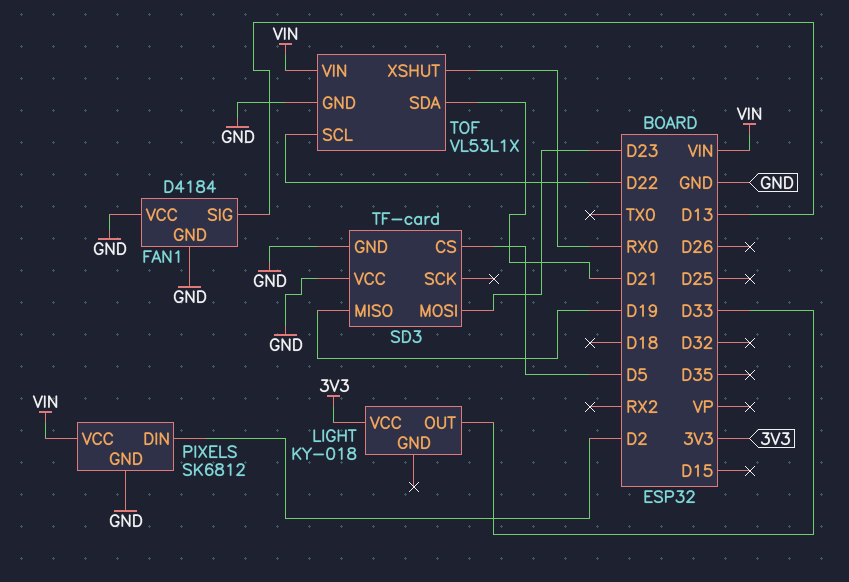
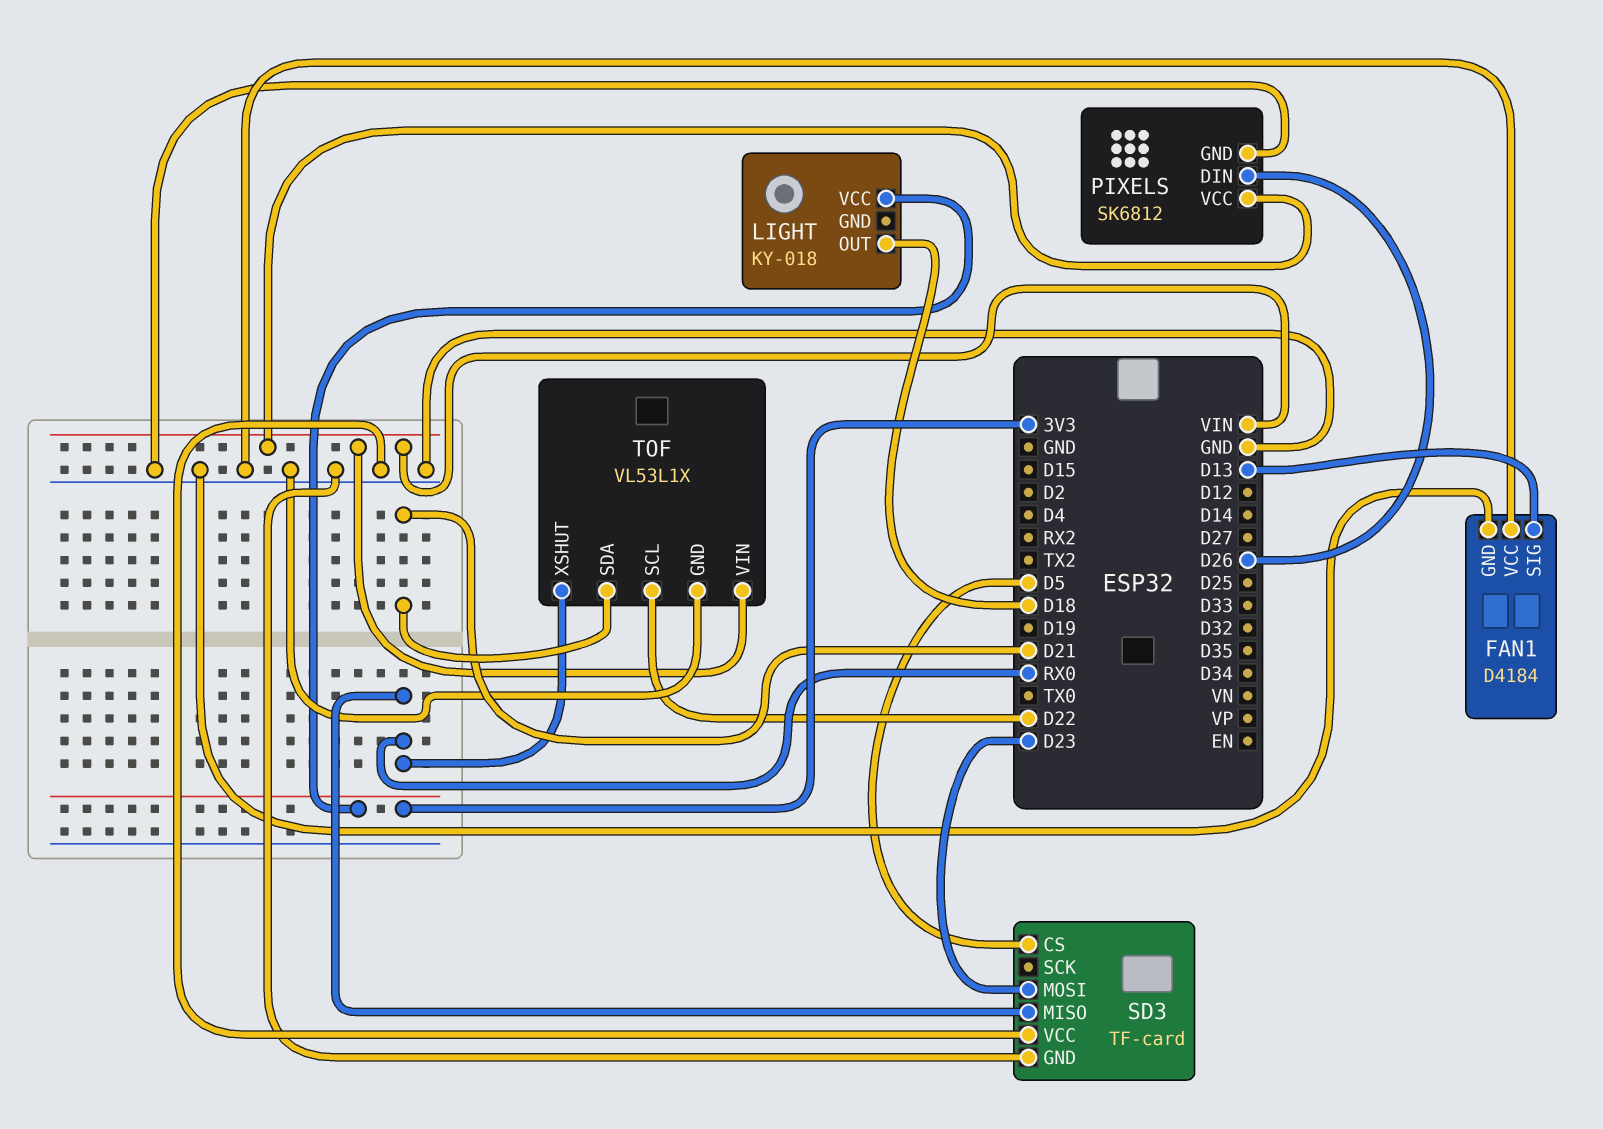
LIGHT pin OUT: D33 -> D18
PIXELS pin DIN: D2 -> D26
SD3 pin MISO: D19 -> RX0

